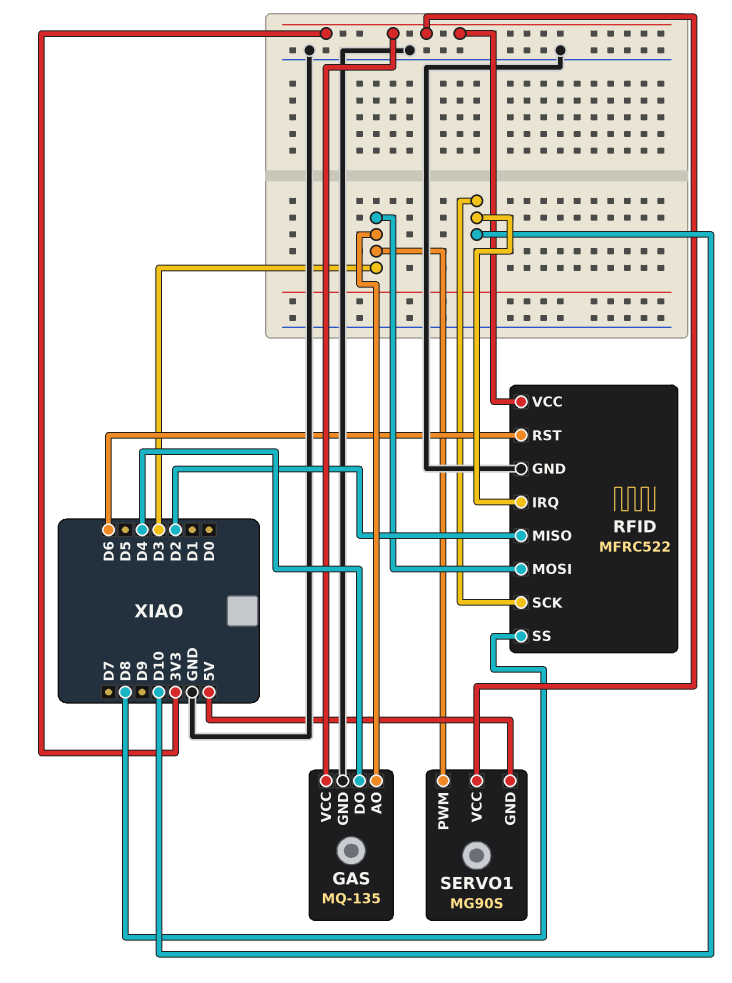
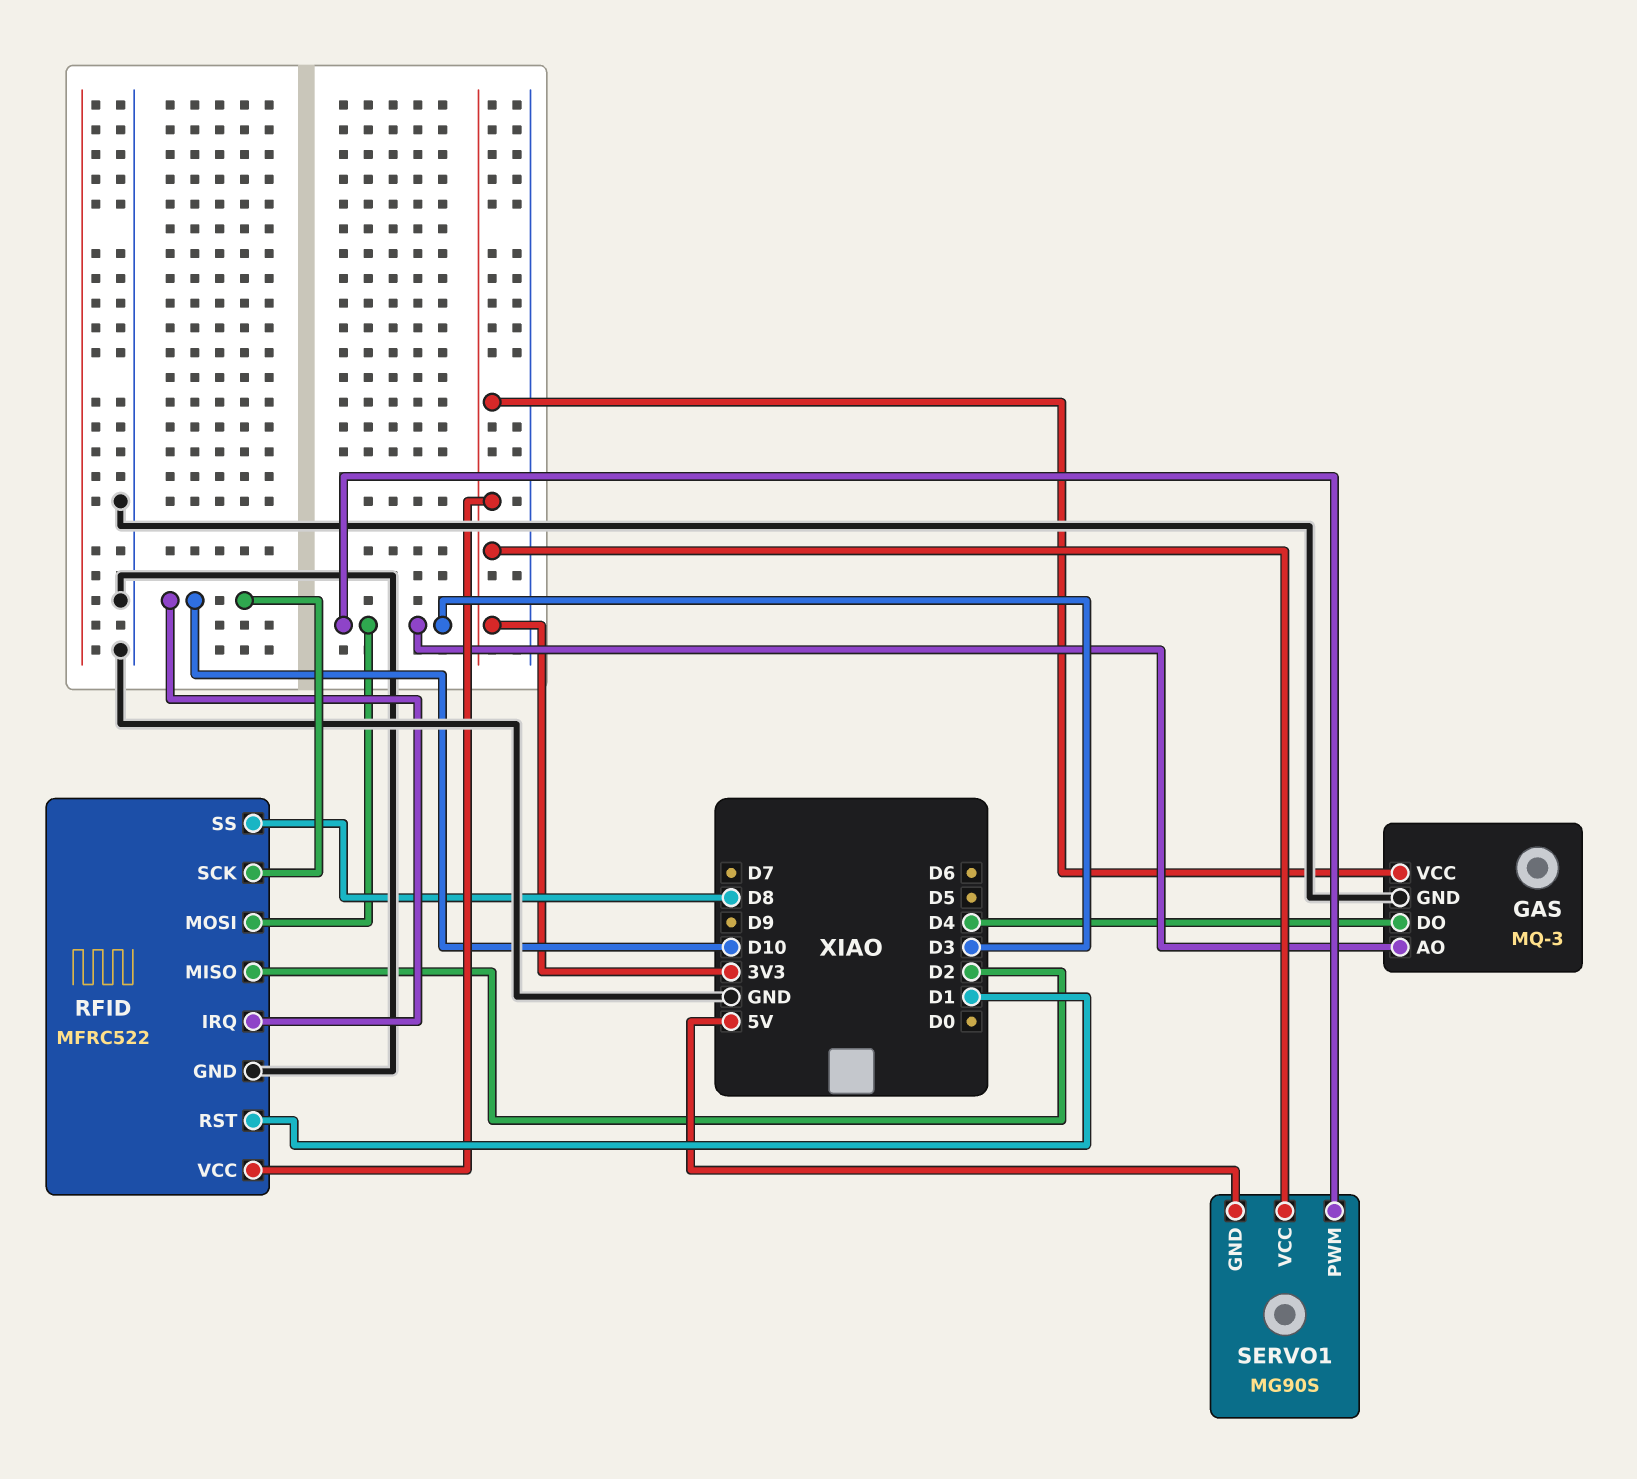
GAS: MQ-135 -> MQ-3
RFID pin RST: D6 -> D1

